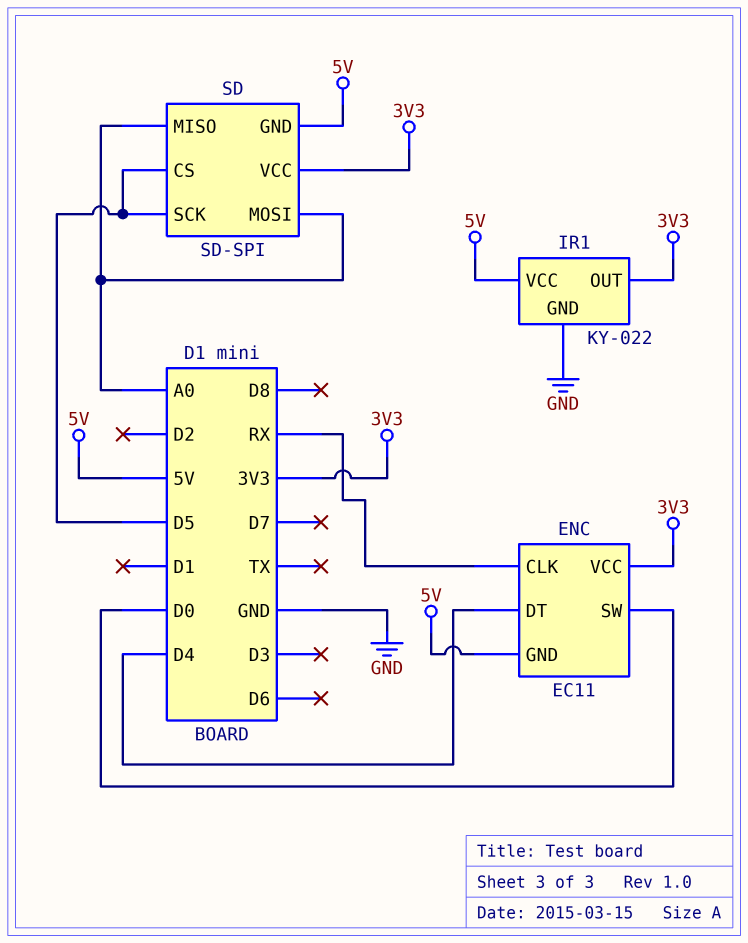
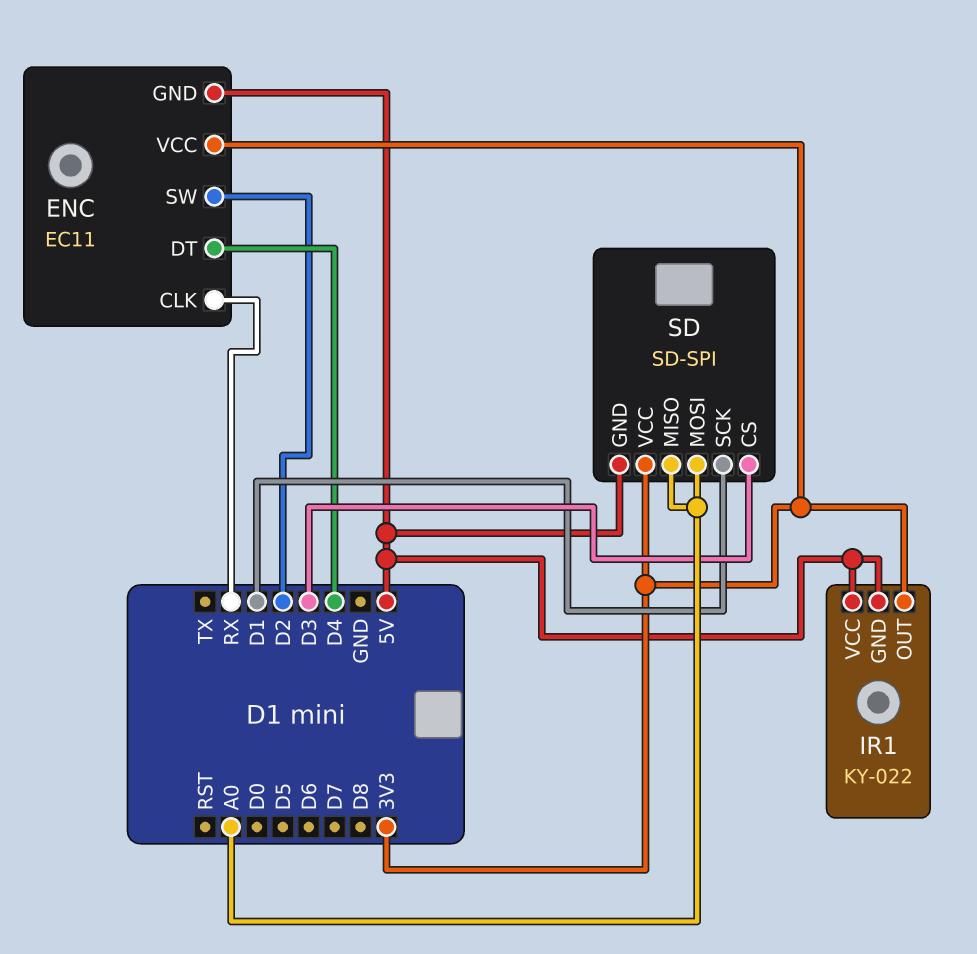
ENC pin SW: D0 -> D2
IR1 pin GND: GND -> 5V
SD pin CS: D5 -> D3
SD pin SCK: D5 -> D1

